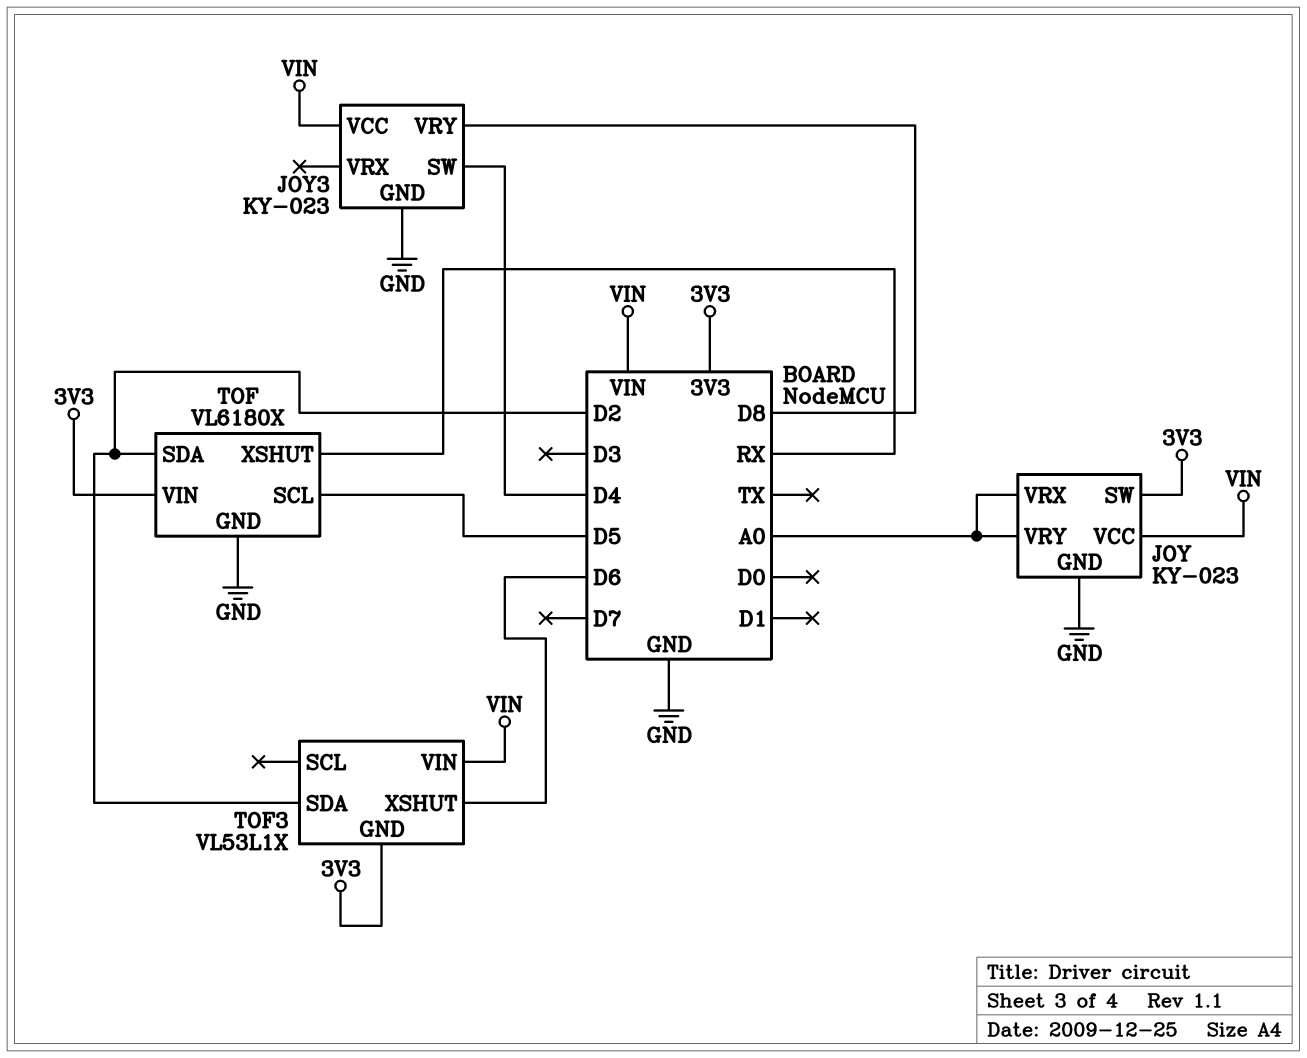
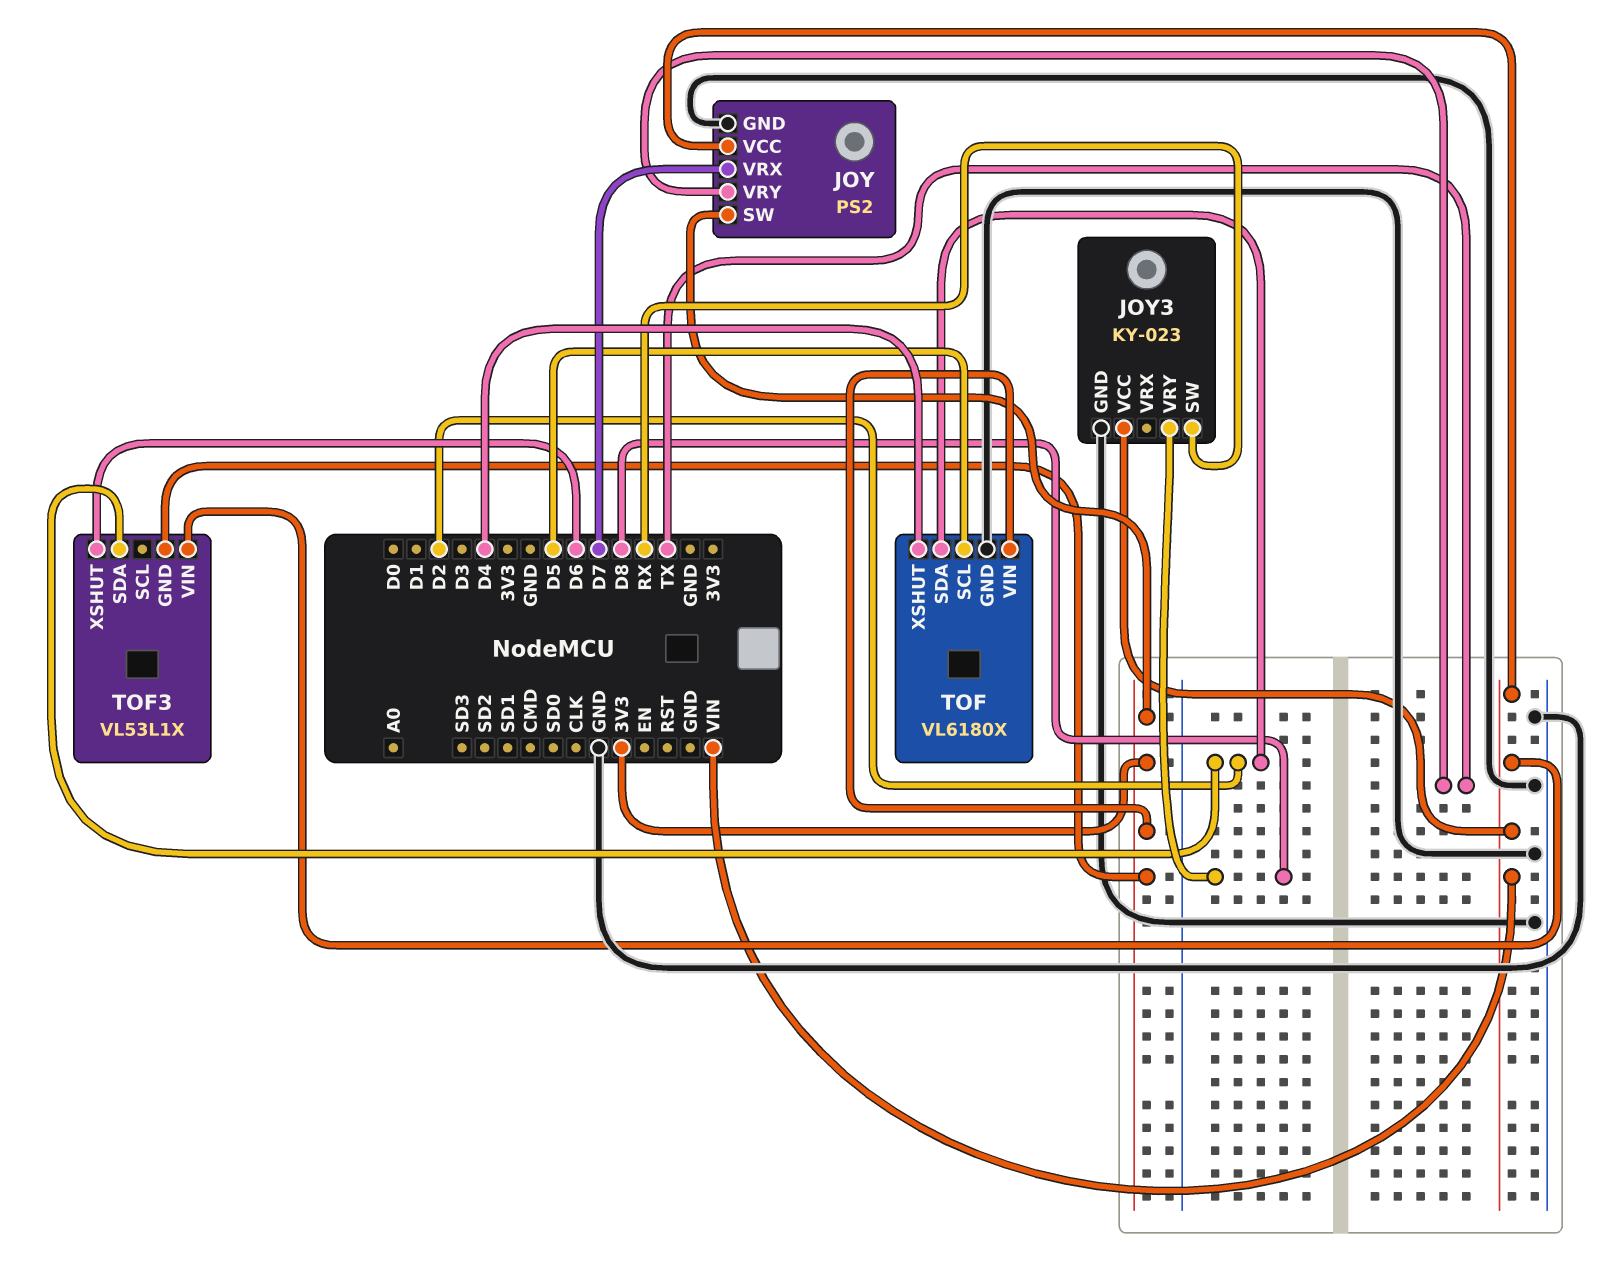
JOY: KY-023 -> PS2
JOY pin VRX: A0 -> D7
JOY pin VRY: A0 -> TX
JOY3 pin SW: D4 -> RX
TOF pin XSHUT: RX -> D4

